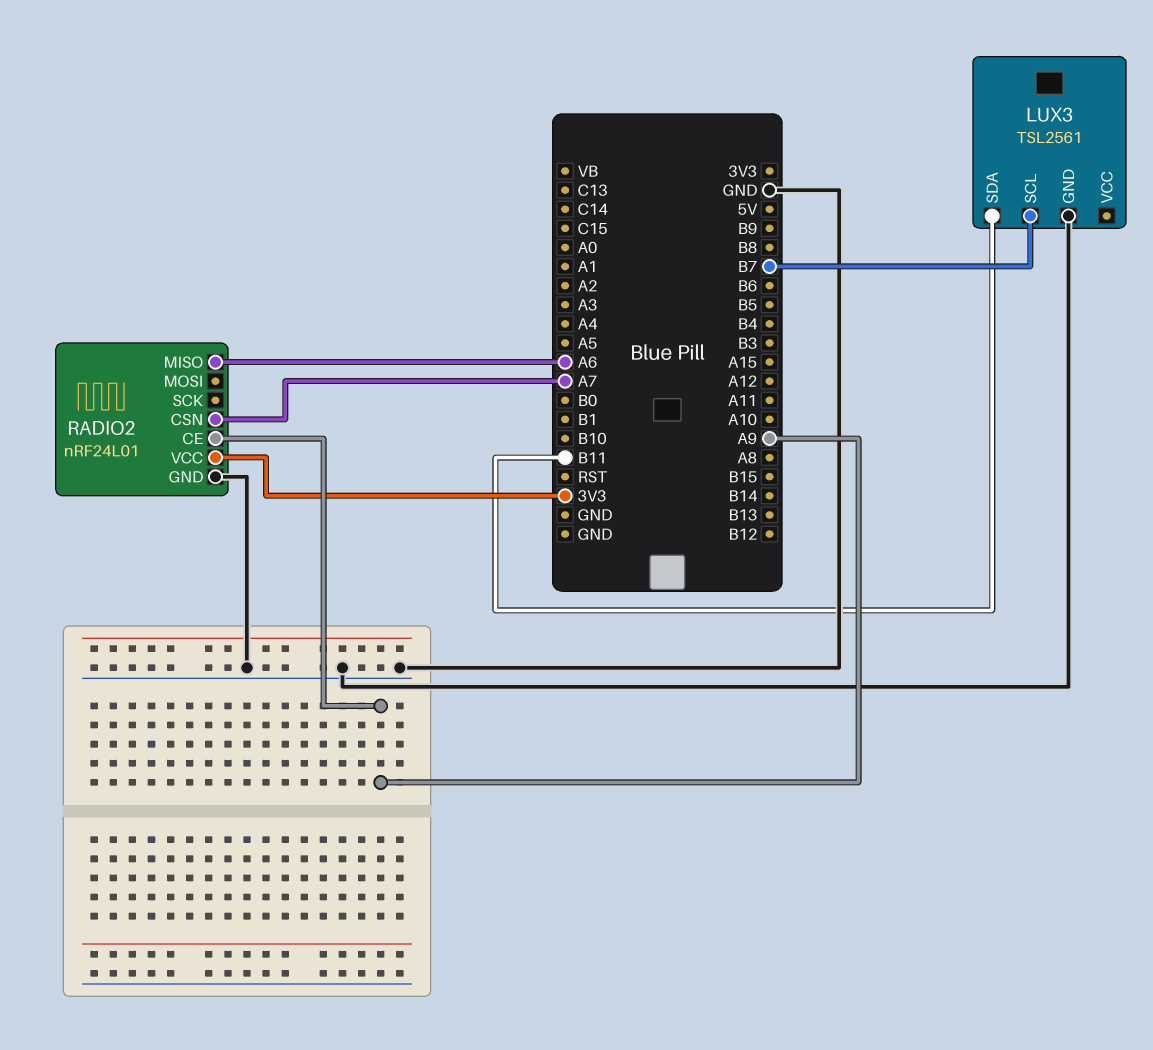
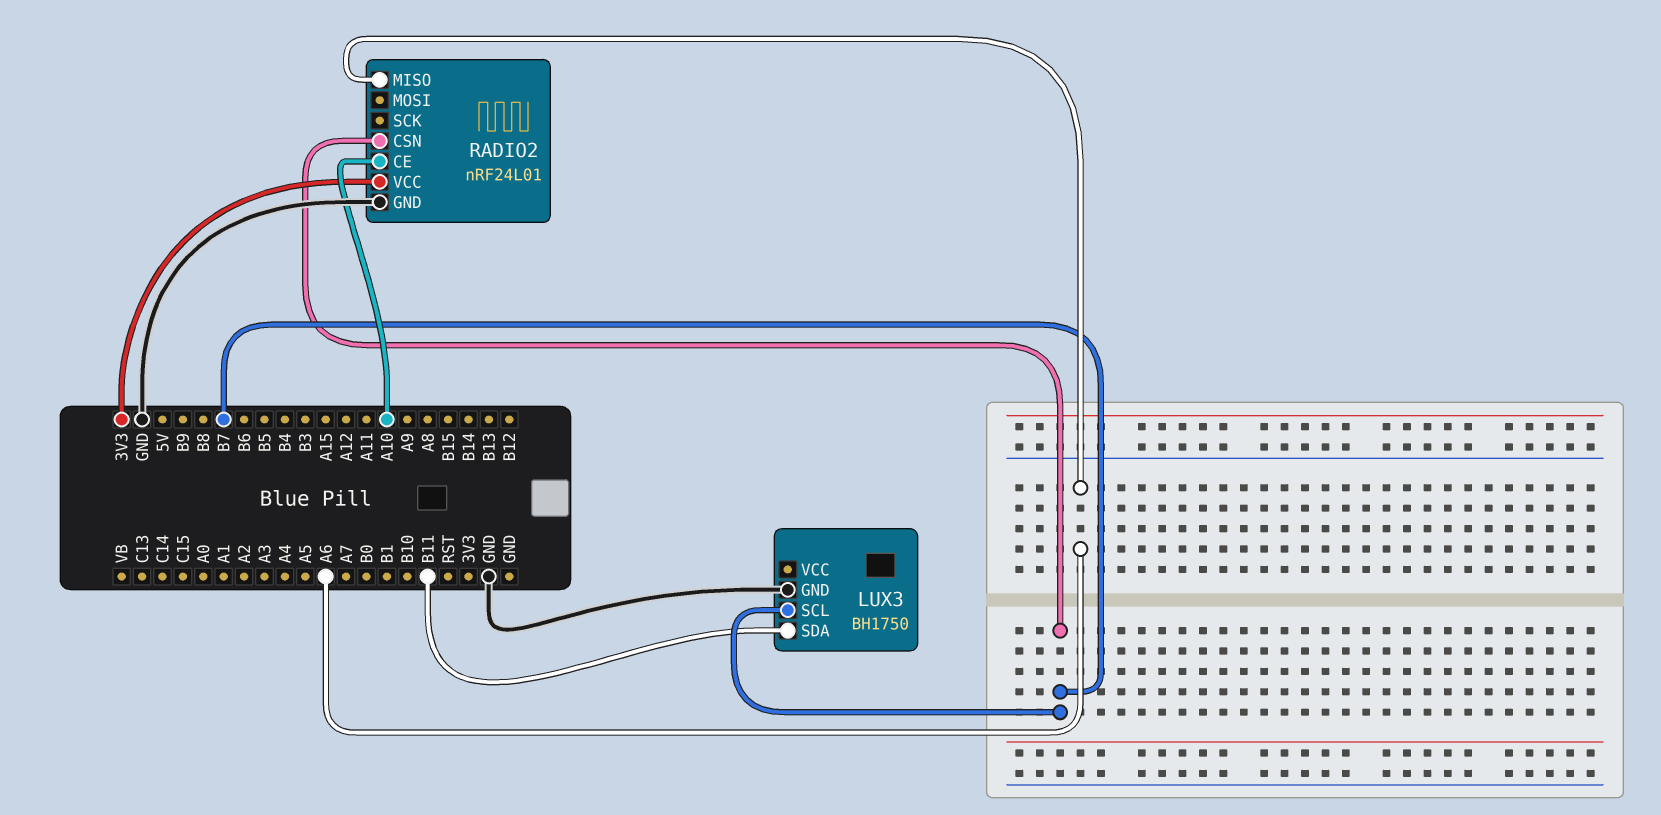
LUX3: TSL2561 -> BH1750
RADIO2 pin CE: A9 -> A10
RADIO2 pin CSN: A7 -> B7

